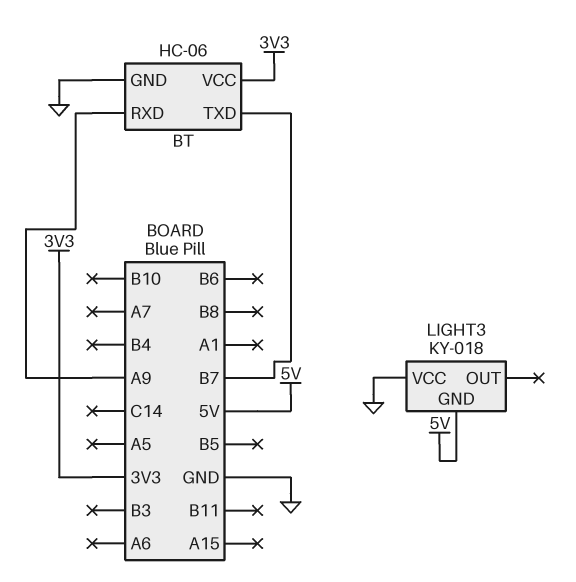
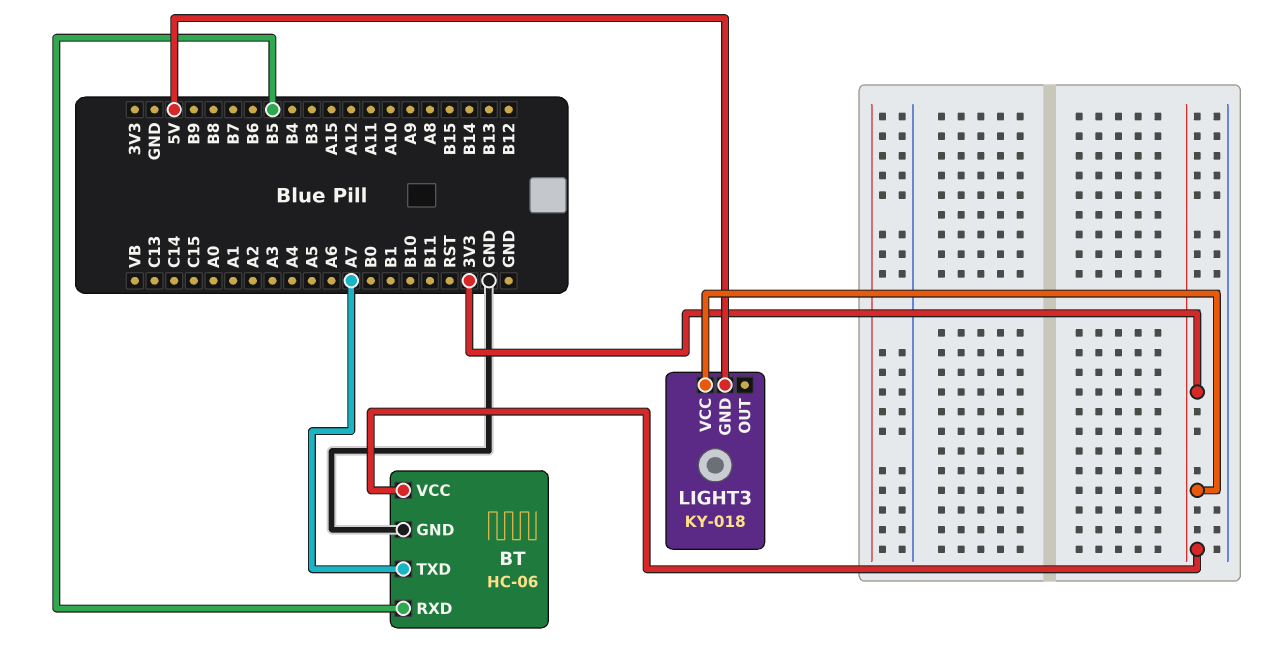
BT pin RXD: A9 -> B5
BT pin TXD: B7 -> A7
LIGHT3 pin VCC: GND -> 3V3

